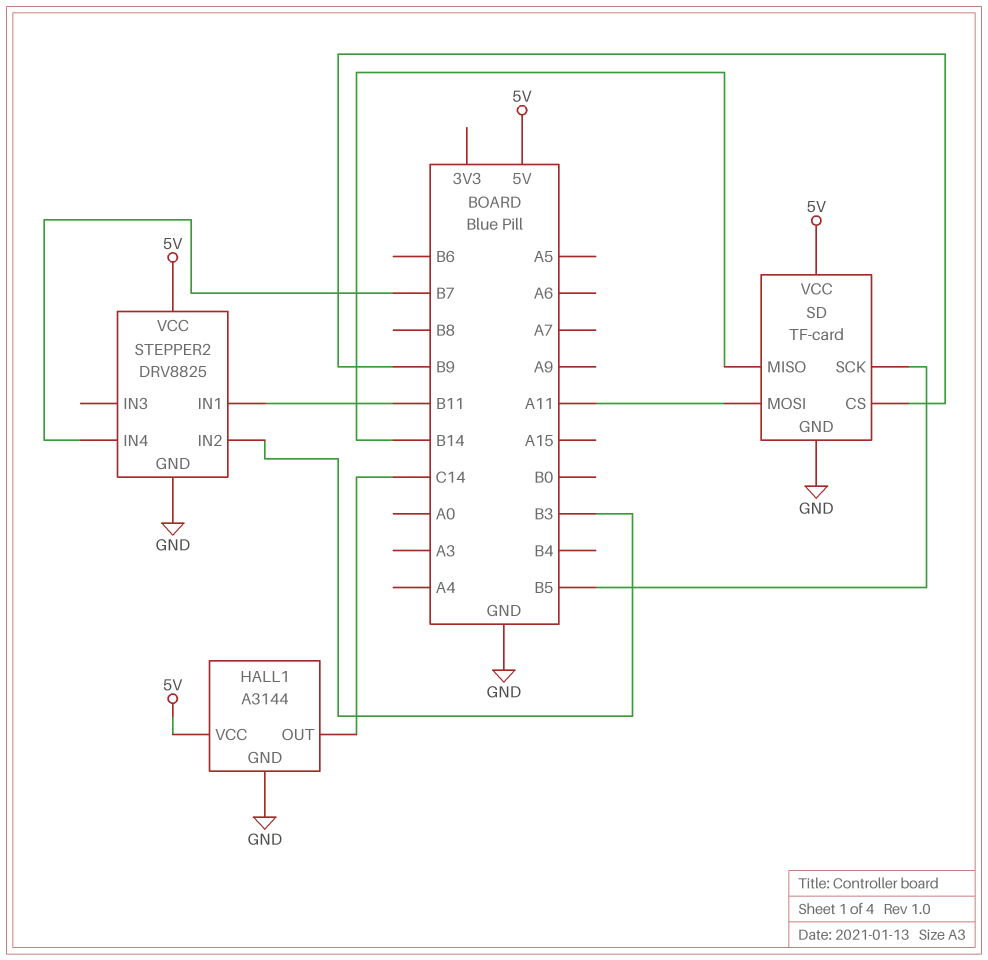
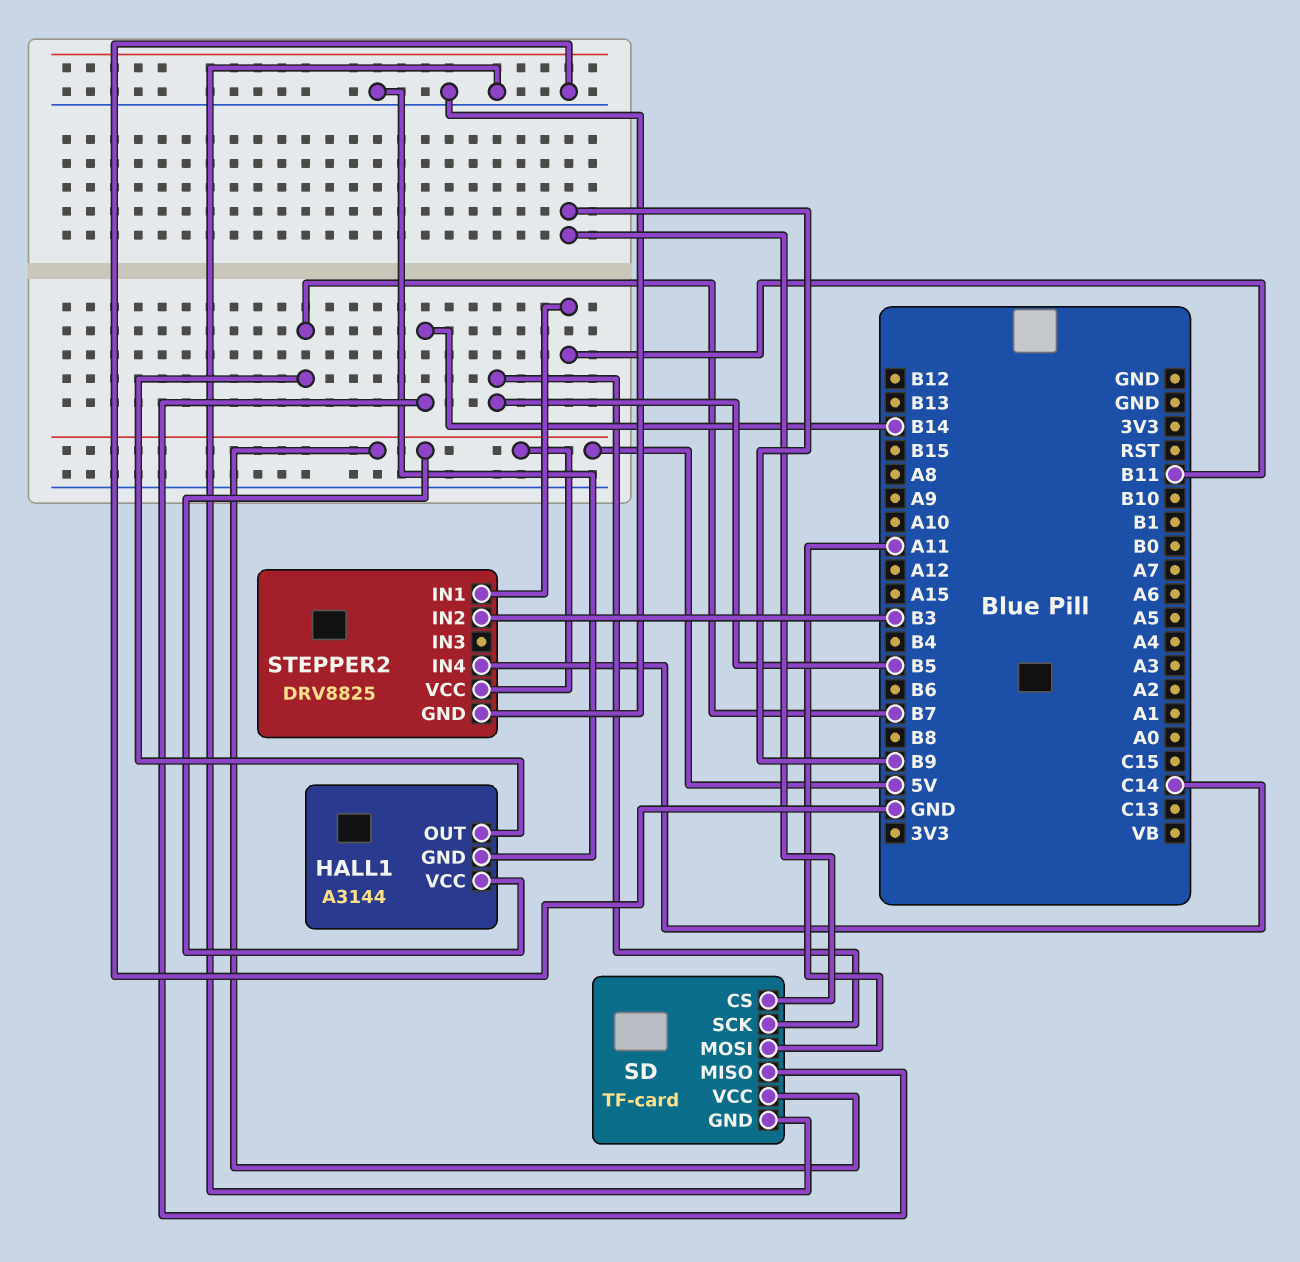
HALL1 pin OUT: C14 -> B7
STEPPER2 pin IN4: B7 -> C14

